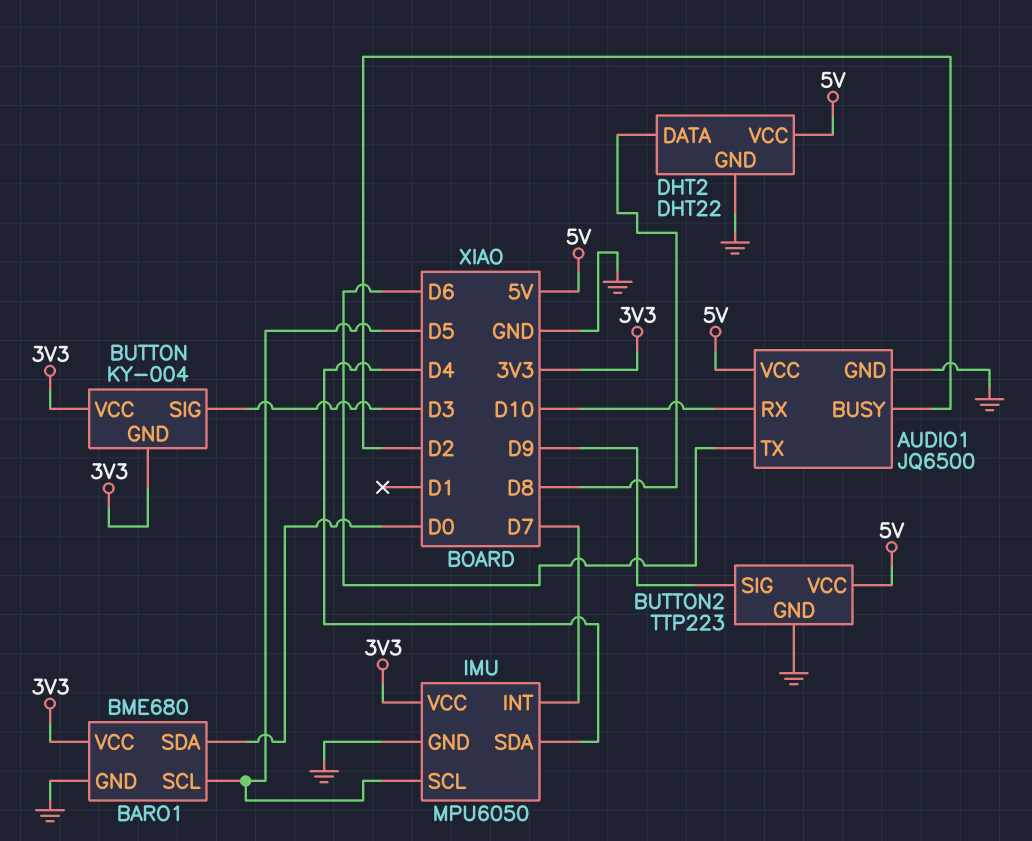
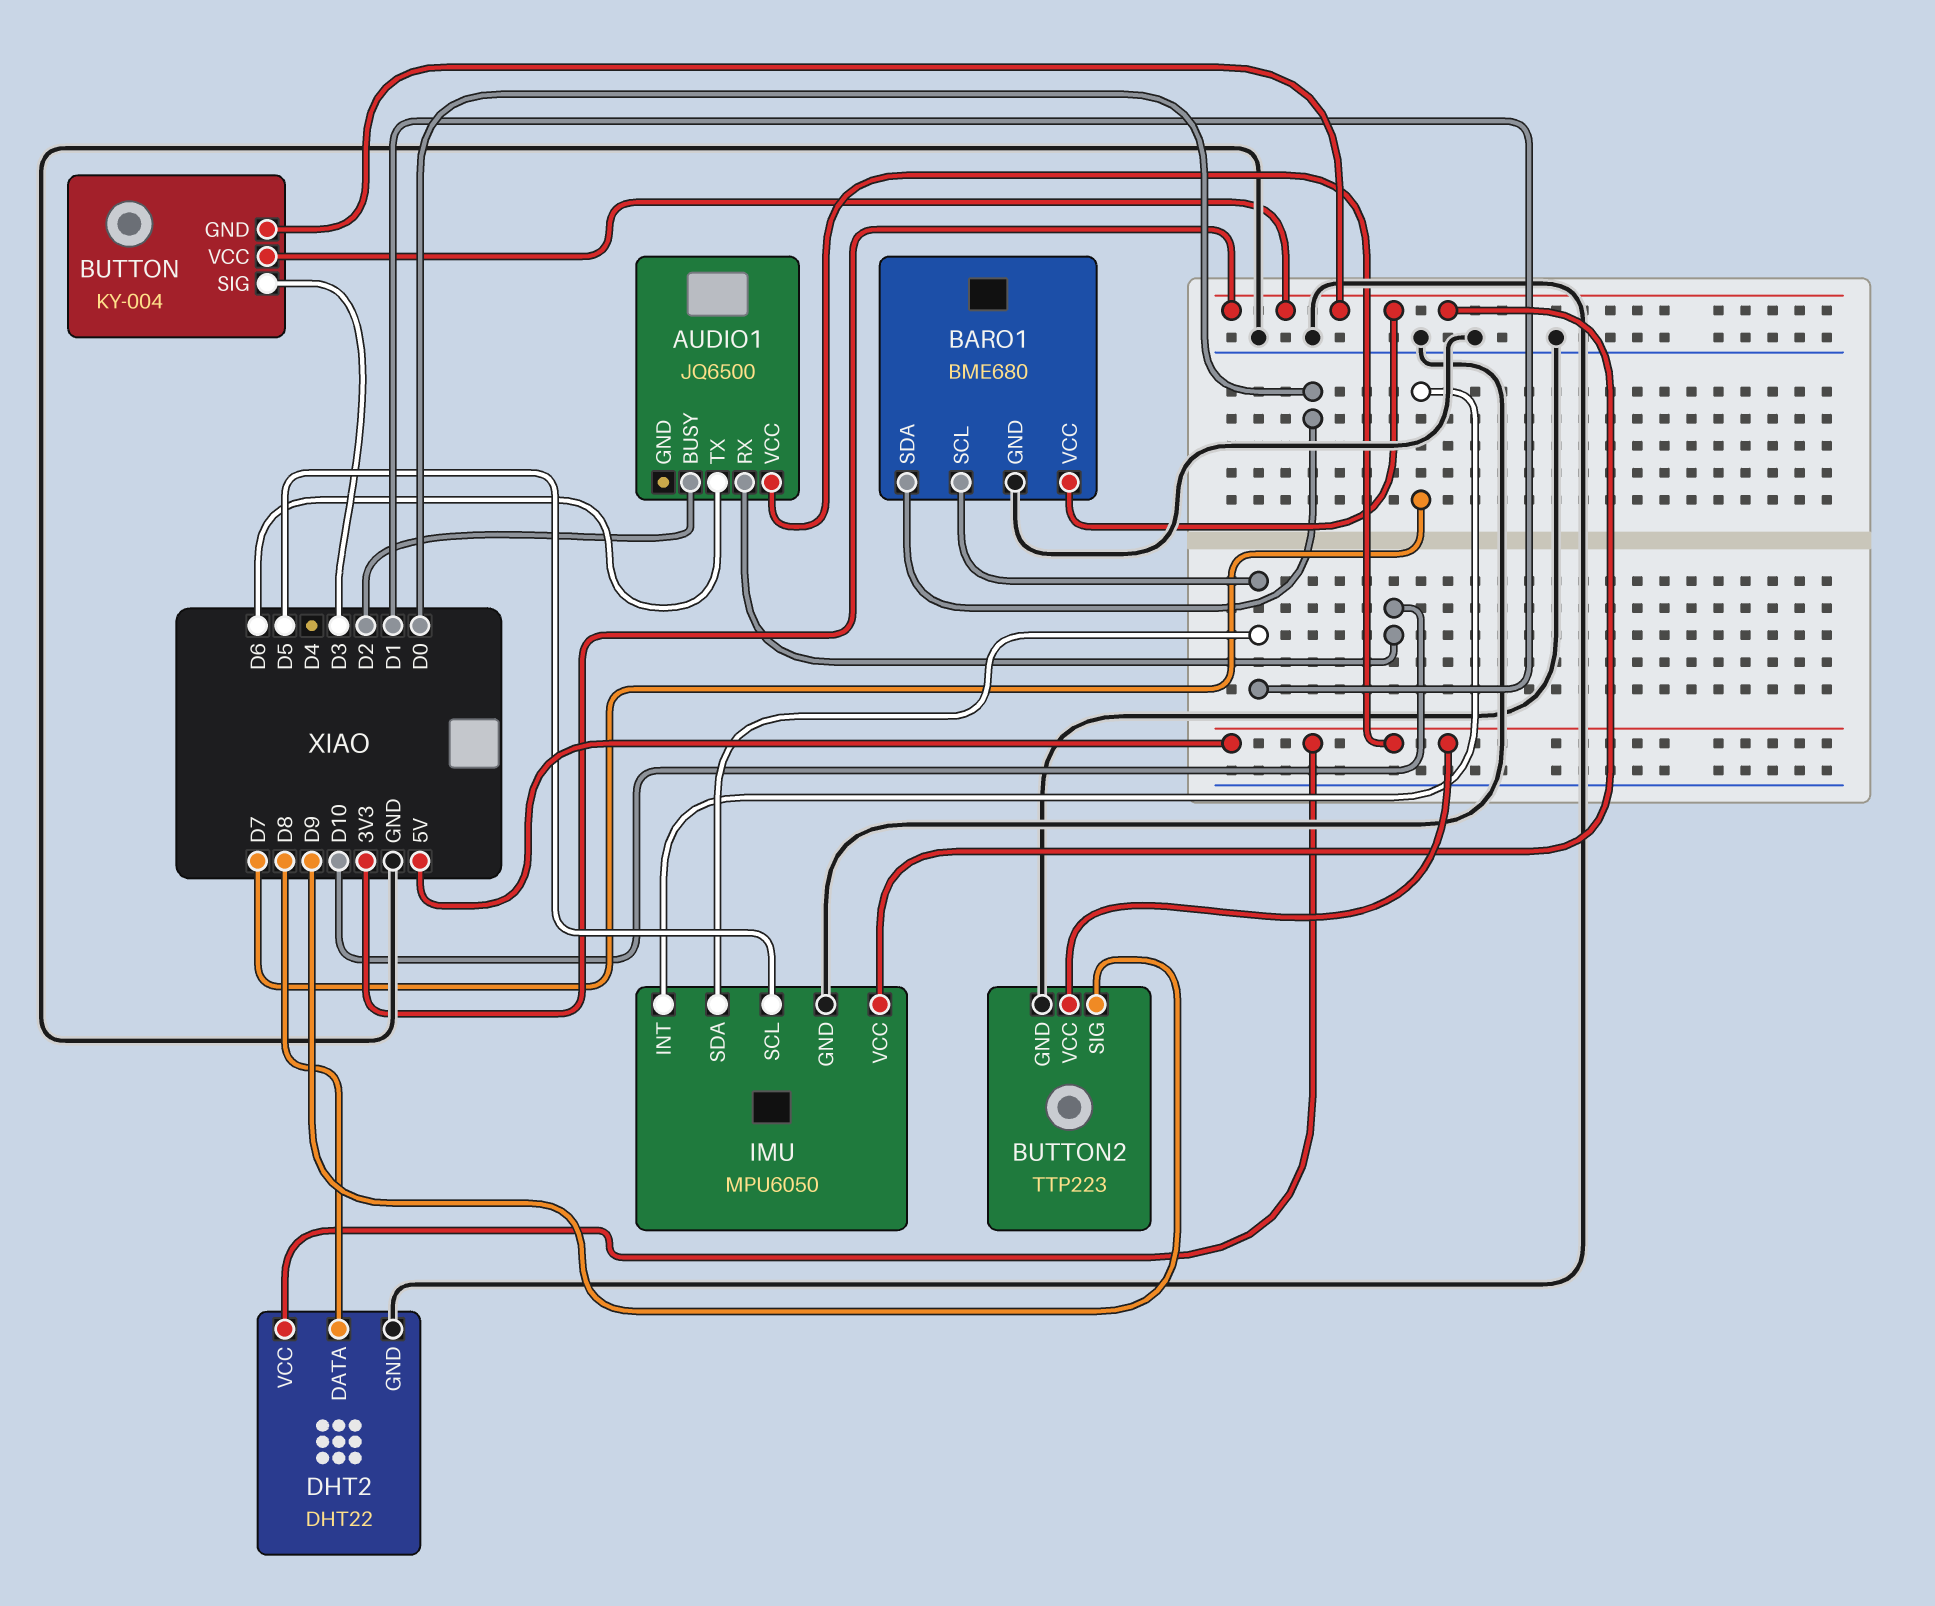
AUDIO1 pin GND: GND -> none
BARO1 pin SCL: D5 -> D1
IMU pin SDA: D4 -> D1

